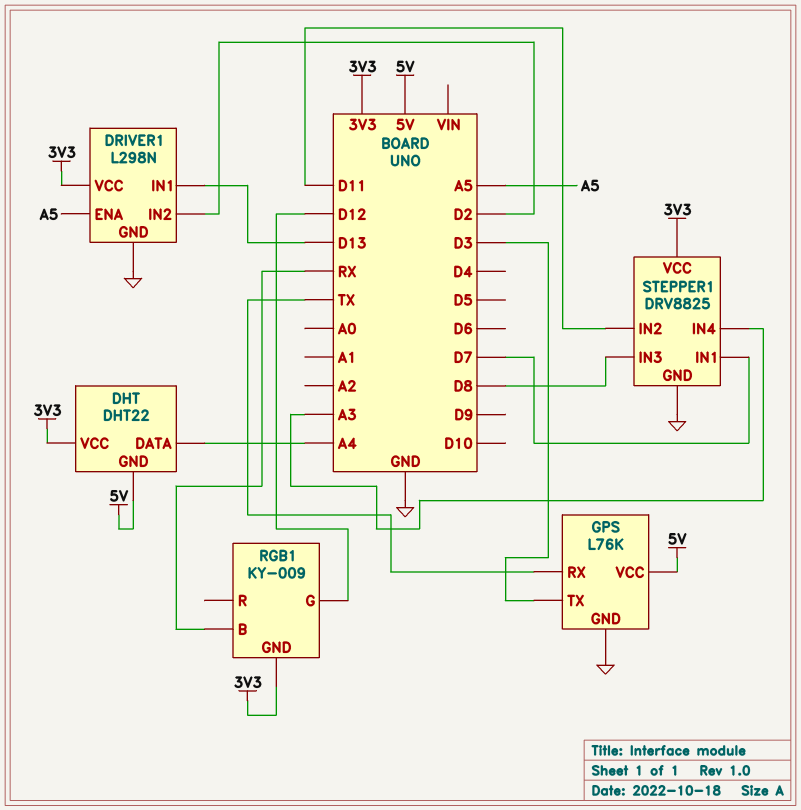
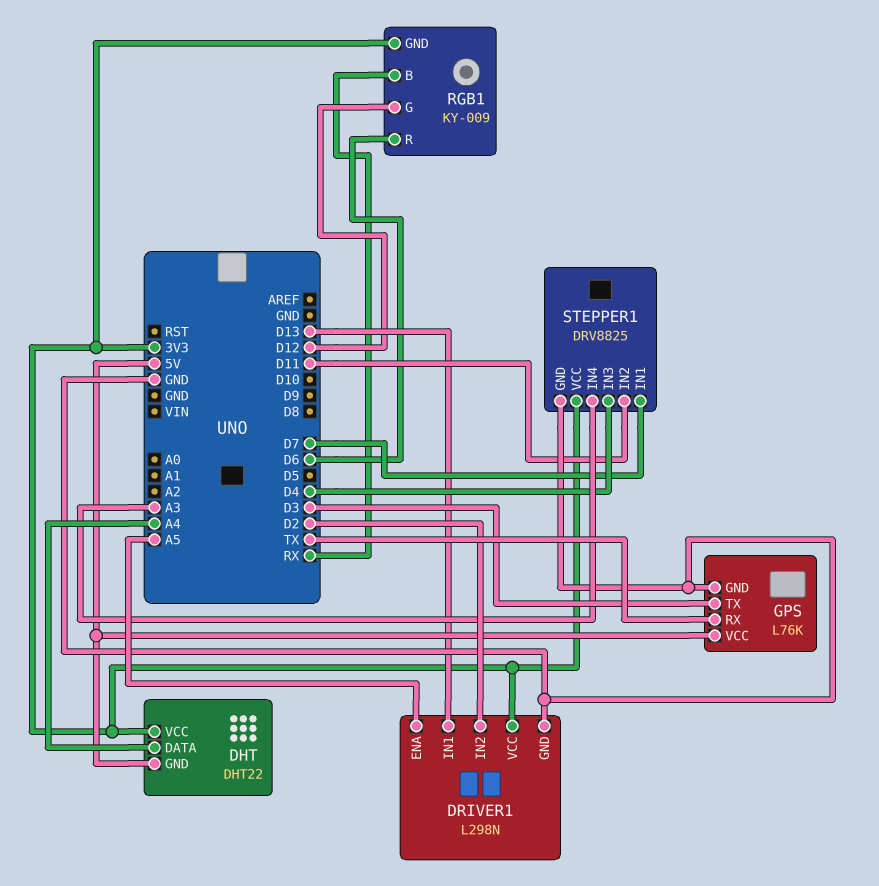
RGB1 pin R: none -> D6
STEPPER1 pin IN3: D8 -> D4

